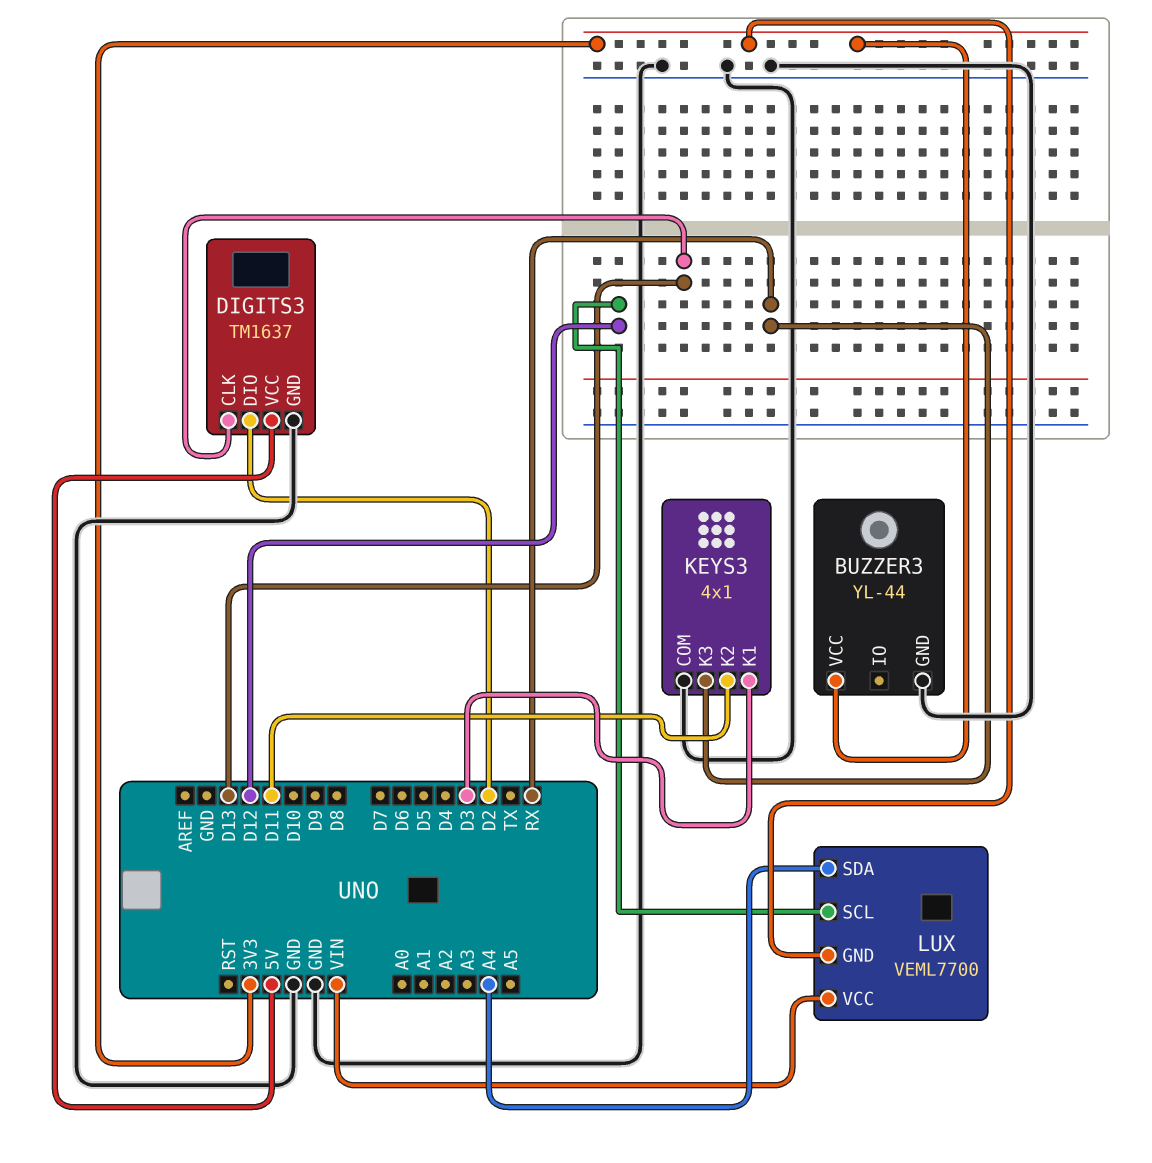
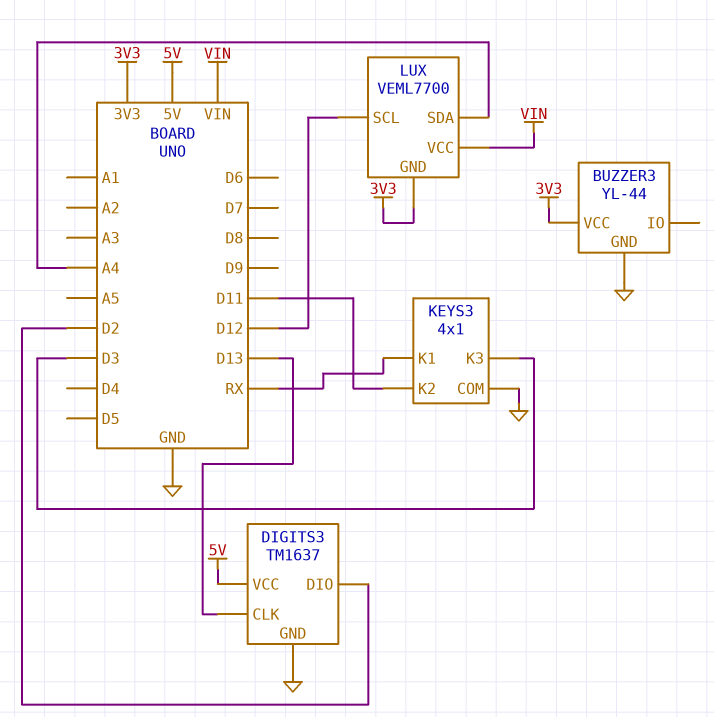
KEYS3 pin K1: D3 -> RX
KEYS3 pin K3: RX -> D3

